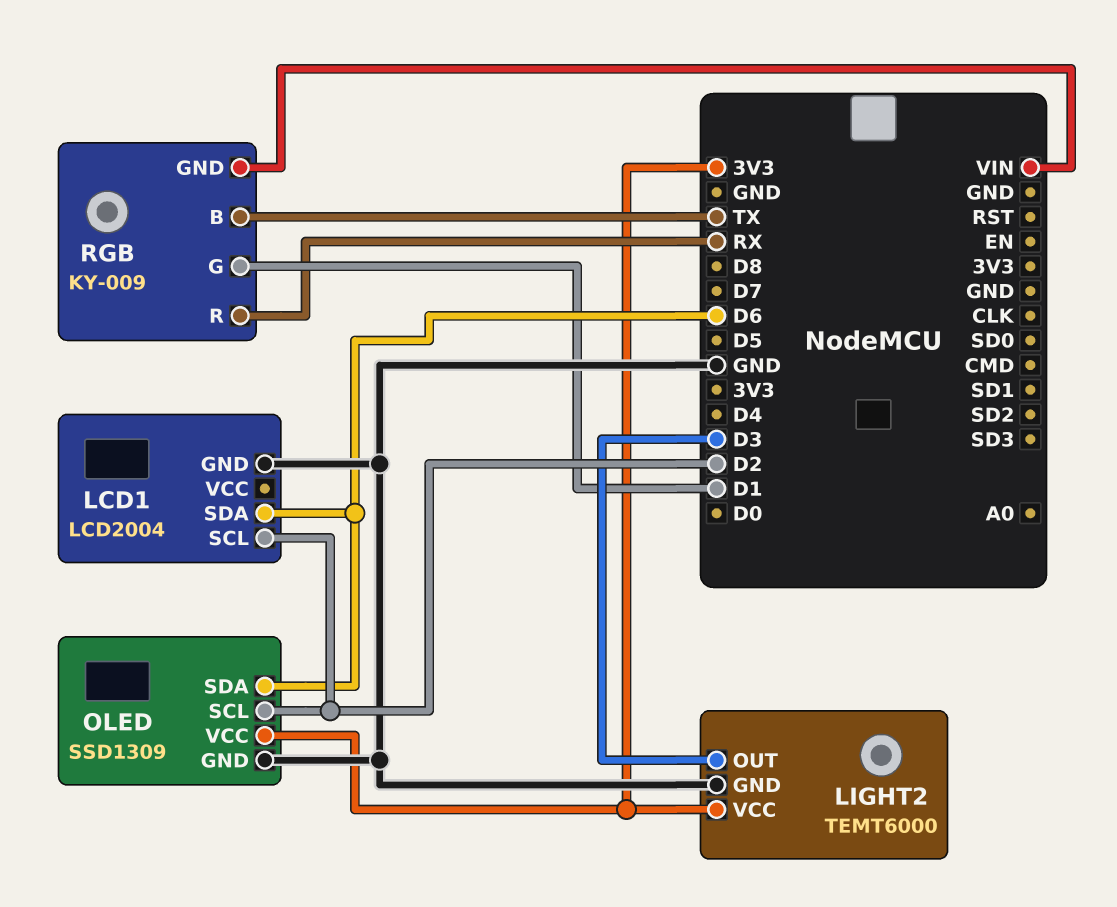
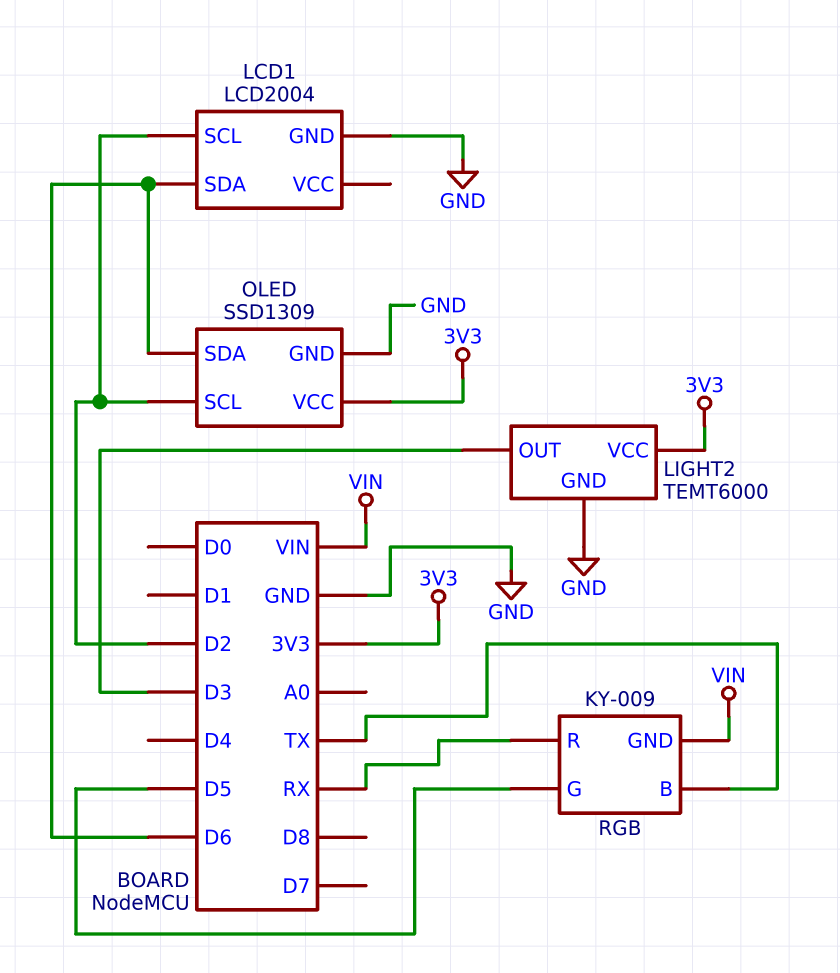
RGB pin G: D1 -> D5

